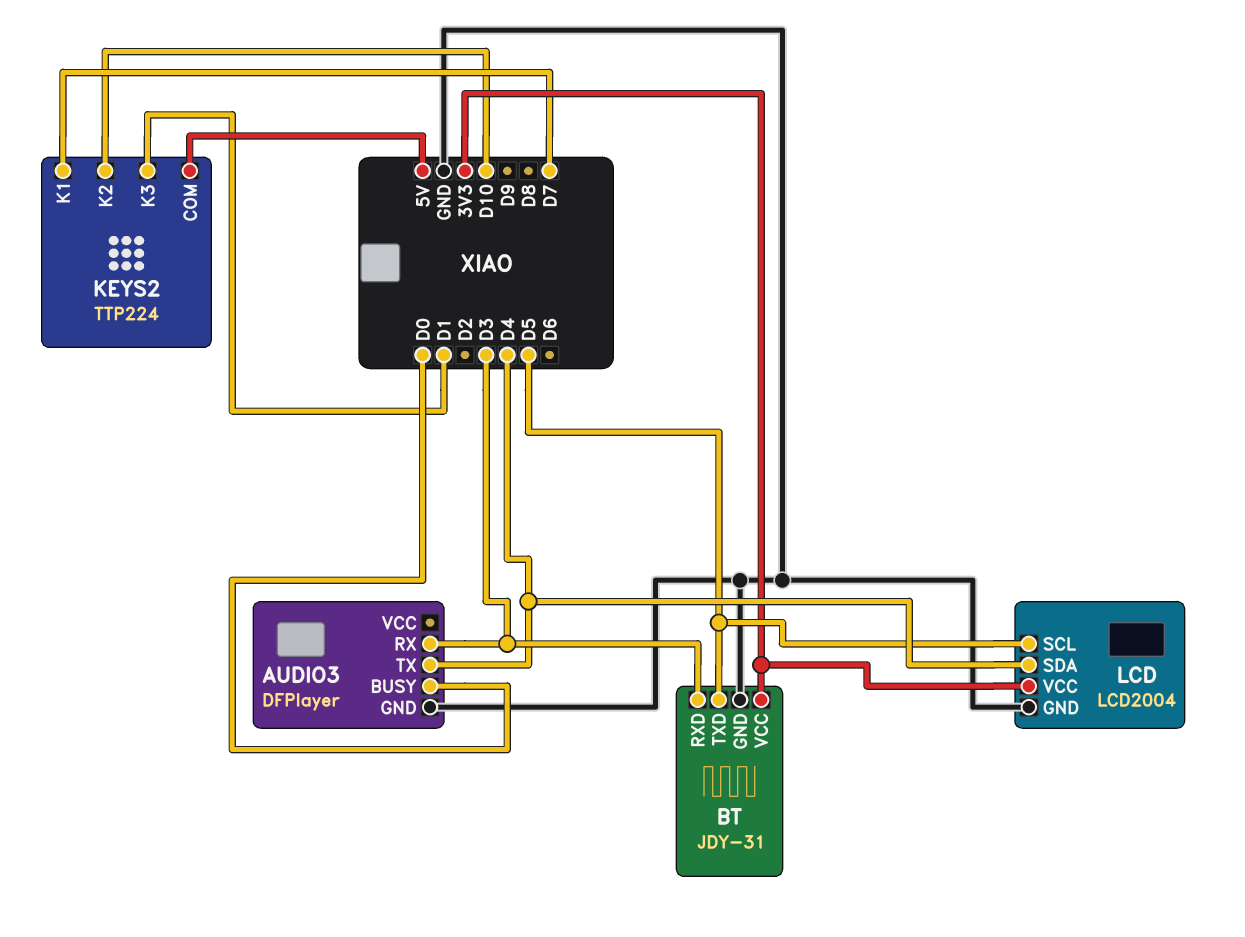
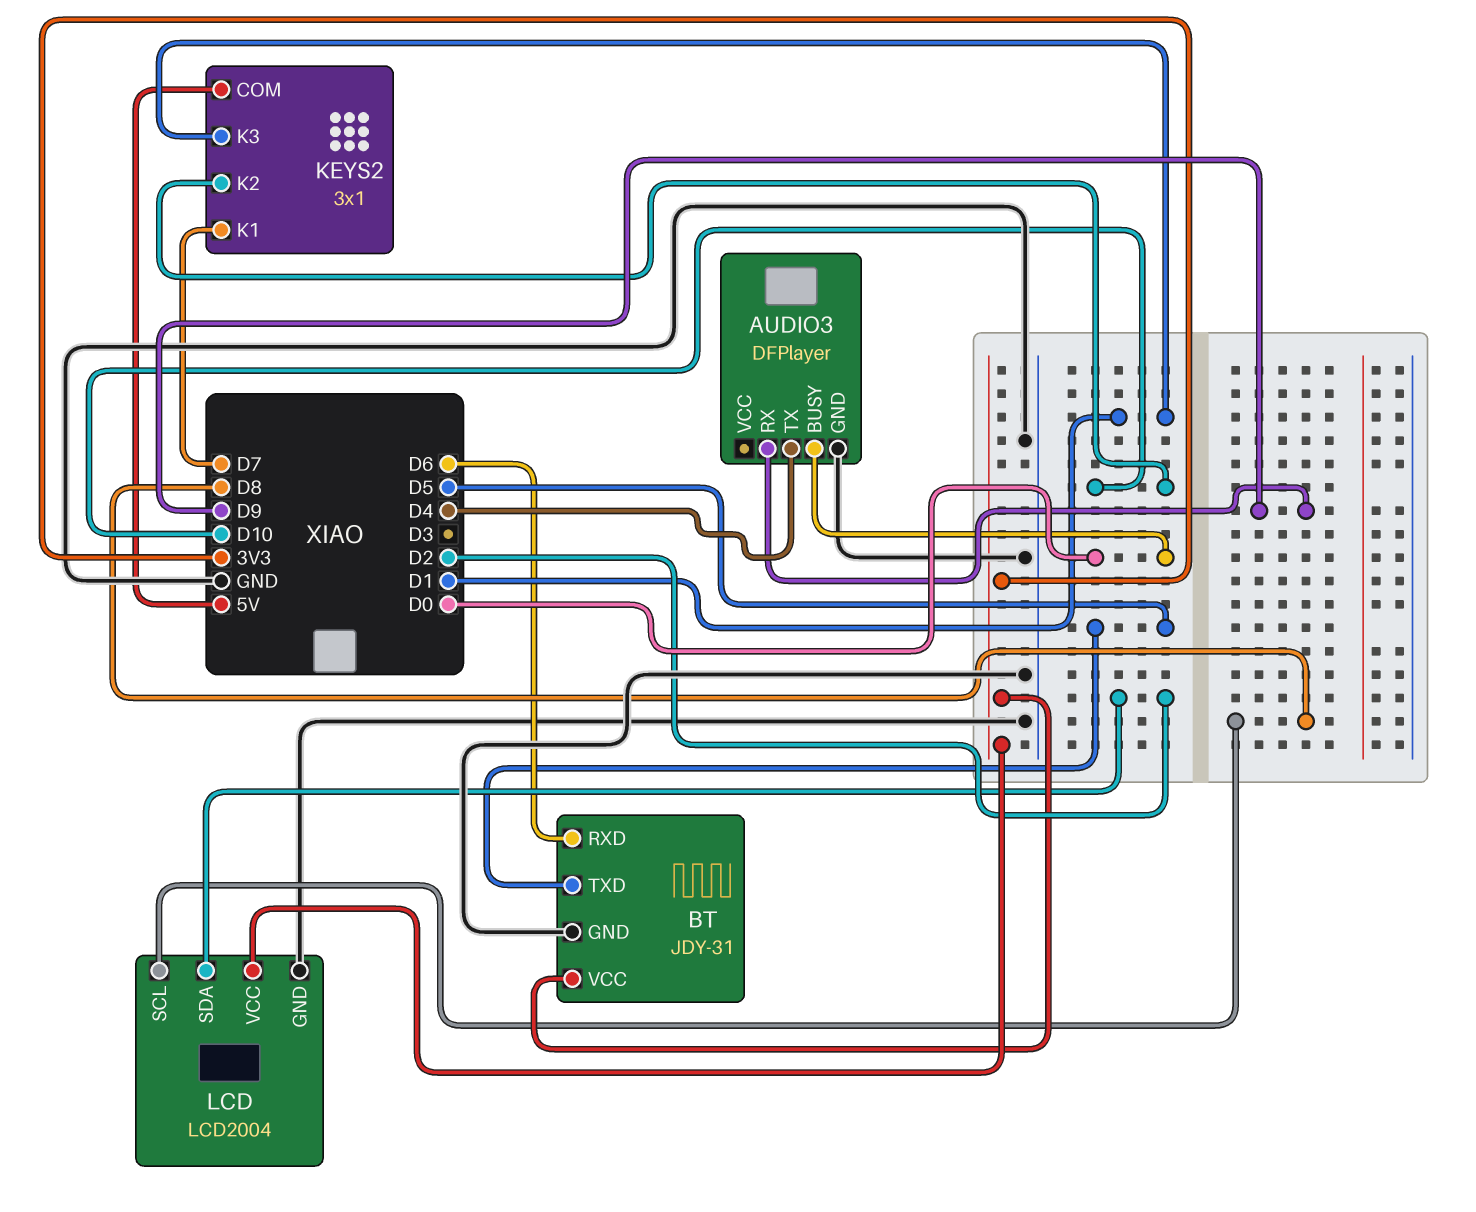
AUDIO3 pin RX: D3 -> D9
BT pin RXD: D3 -> D6
KEYS2: TTP224 -> 3x1
LCD pin SCL: D5 -> D8
LCD pin SDA: D4 -> D2

